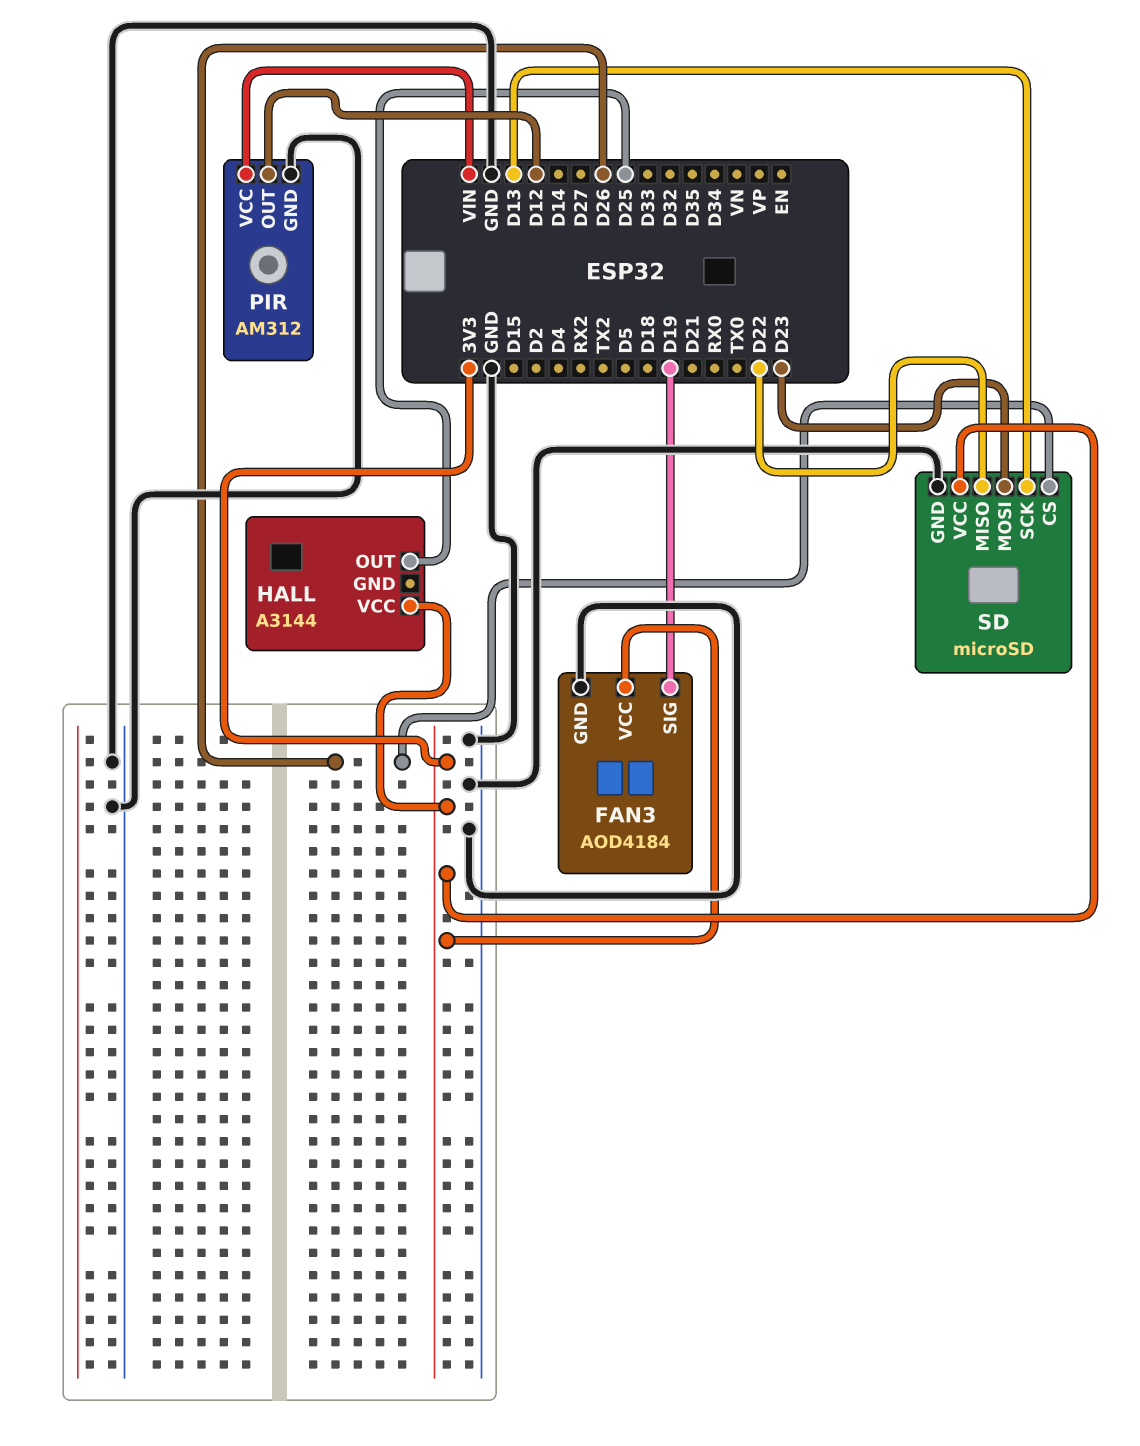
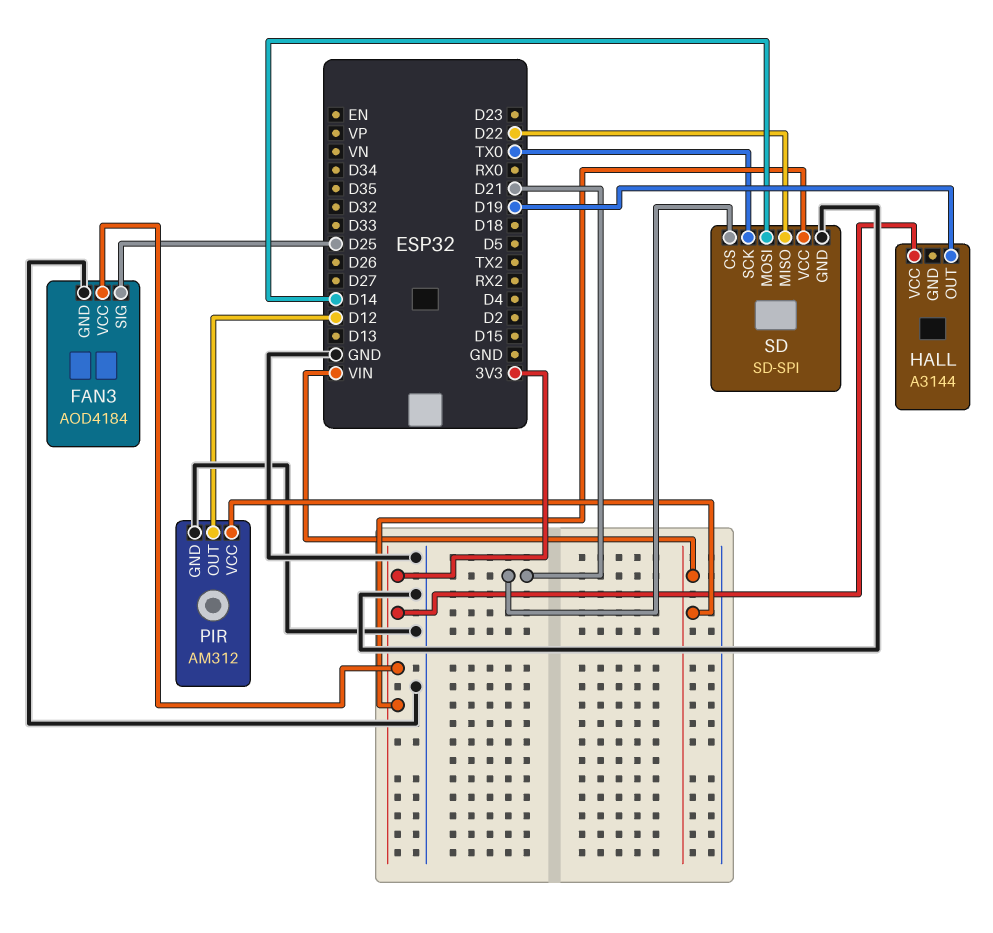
FAN3 pin SIG: D19 -> D25
HALL pin OUT: D25 -> D19
SD: microSD -> SD-SPI
SD pin CS: D26 -> D21
SD pin MOSI: D23 -> D14
SD pin SCK: D13 -> TX0

